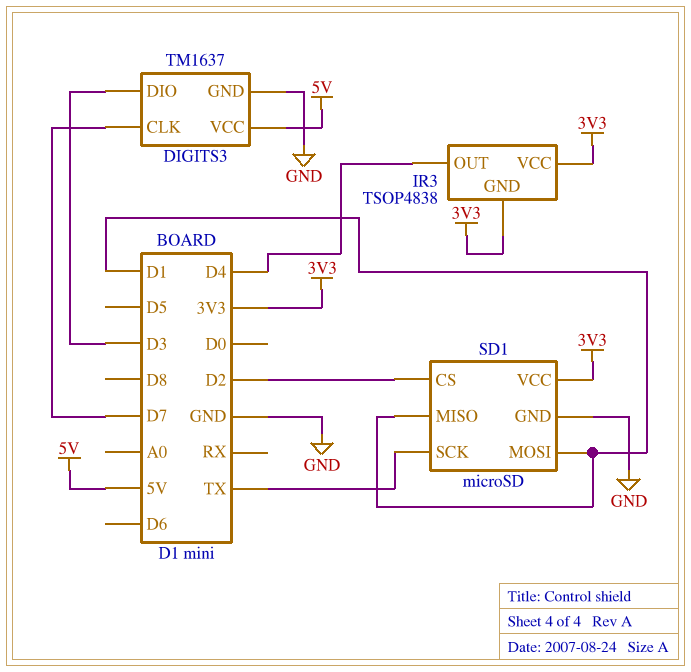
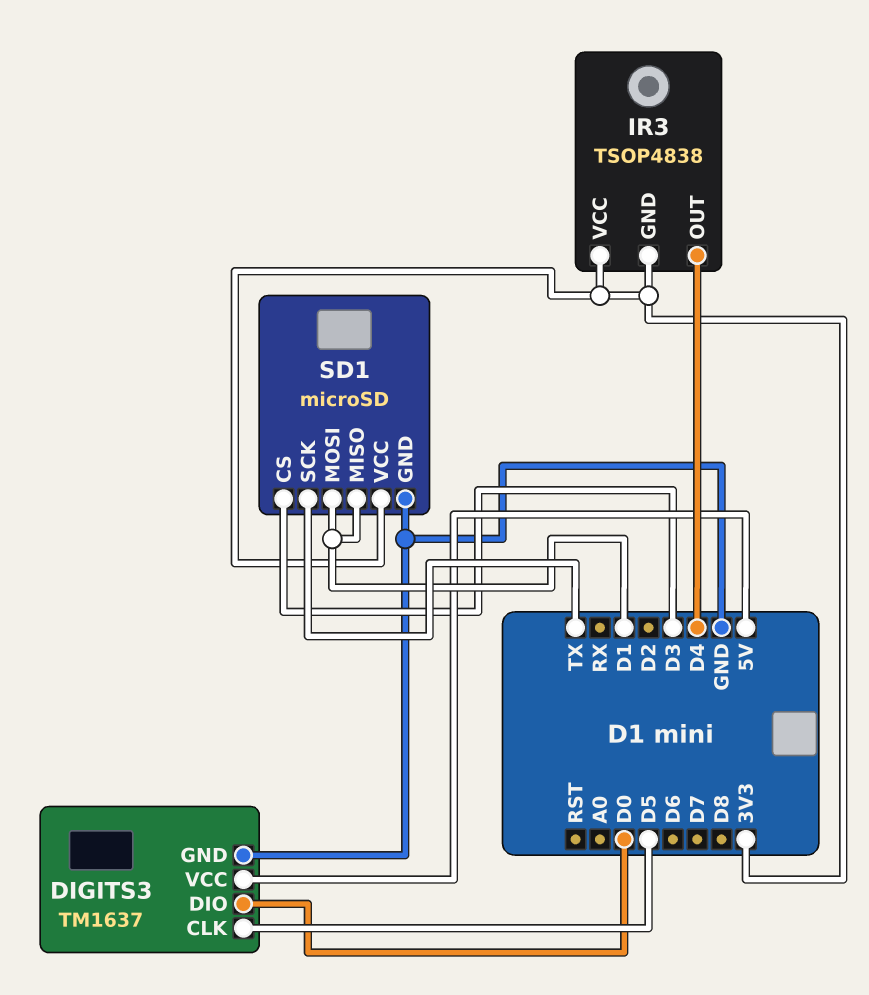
DIGITS3 pin CLK: D7 -> D5
DIGITS3 pin DIO: D3 -> D0
SD1 pin CS: D2 -> D3

